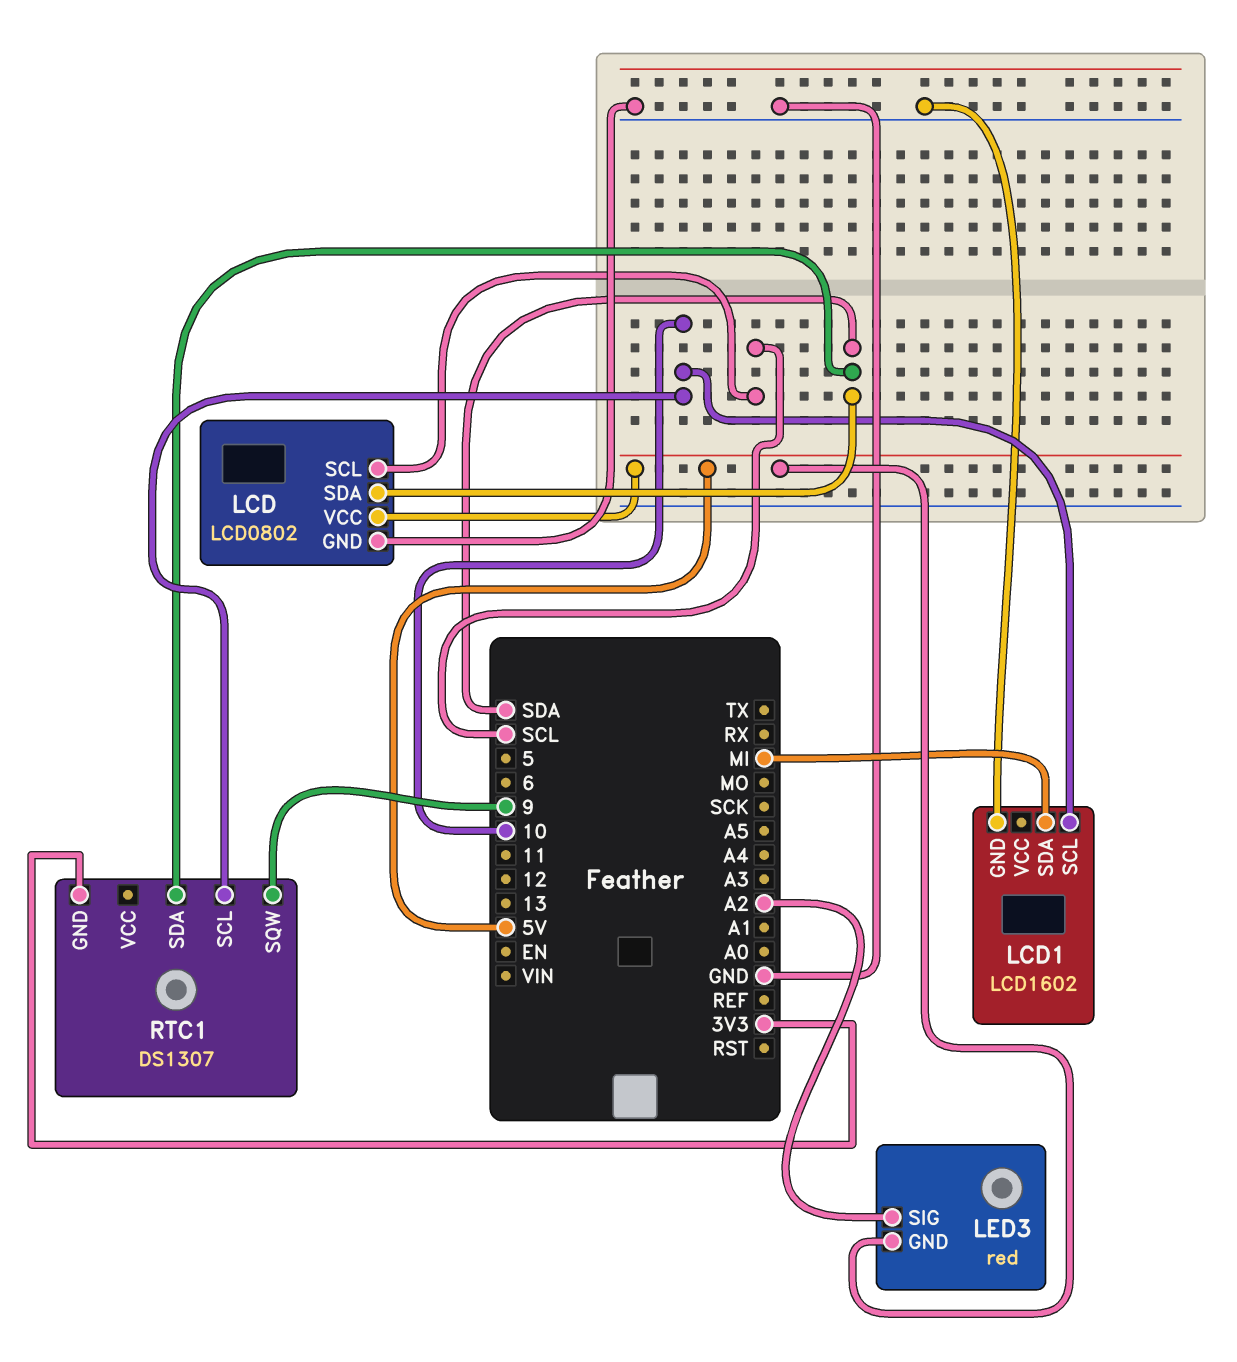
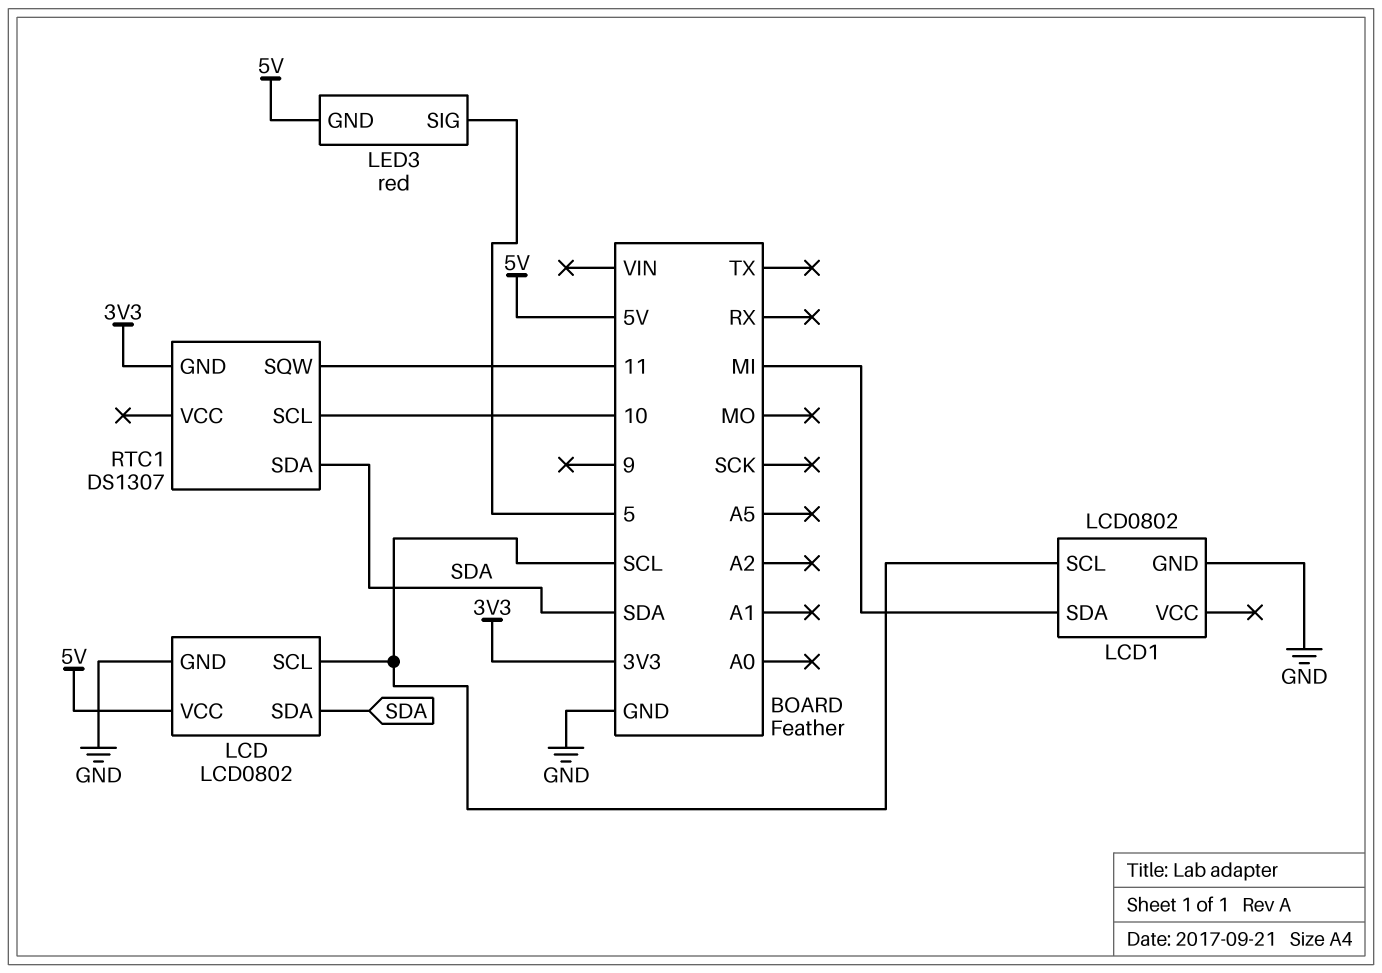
LCD1: LCD1602 -> LCD0802
LCD1 pin SCL: 10 -> SCL
LED3 pin SIG: A2 -> 5
RTC1 pin SQW: 9 -> 11

